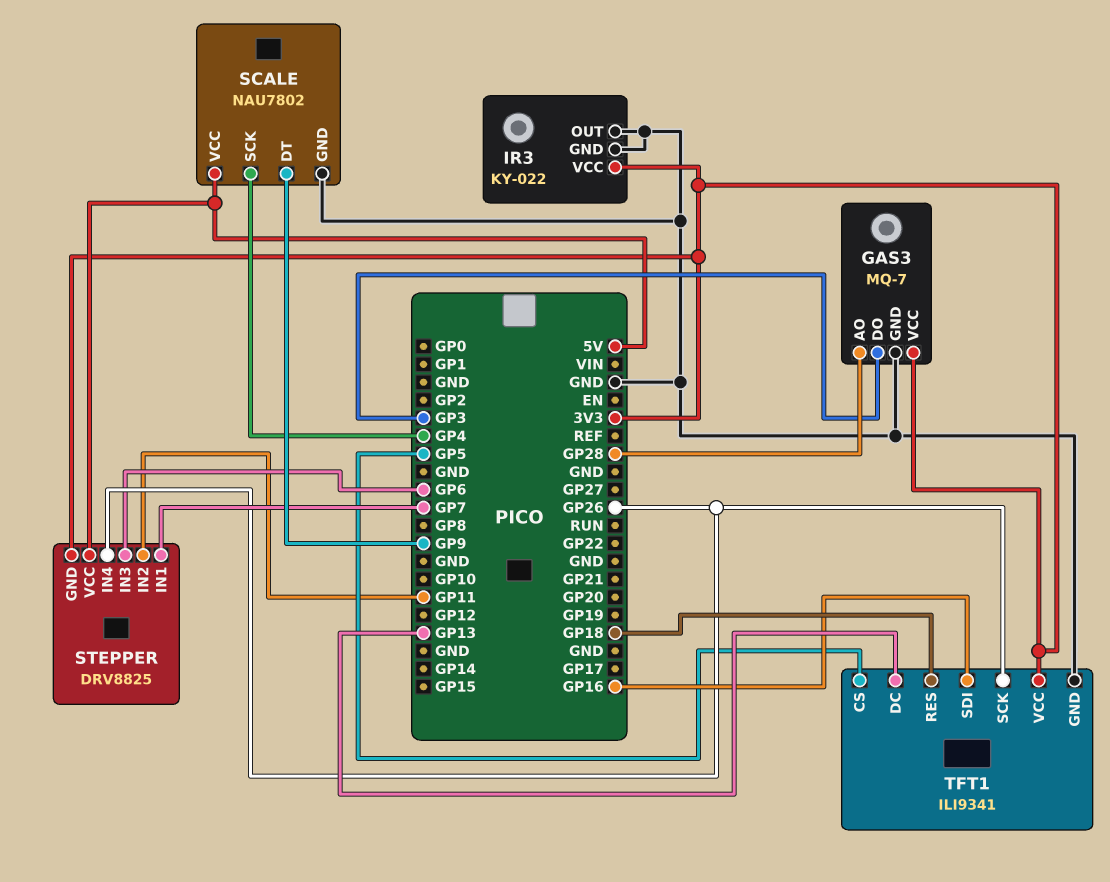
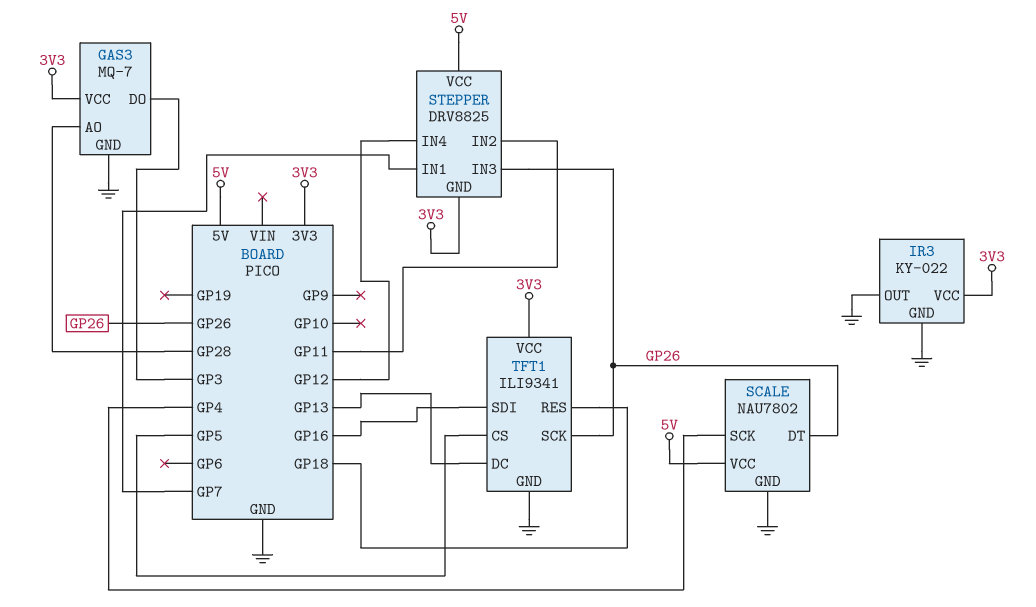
SCALE pin DT: GP9 -> GP26
STEPPER pin IN3: GP6 -> GP26
STEPPER pin IN4: GP26 -> GP12

